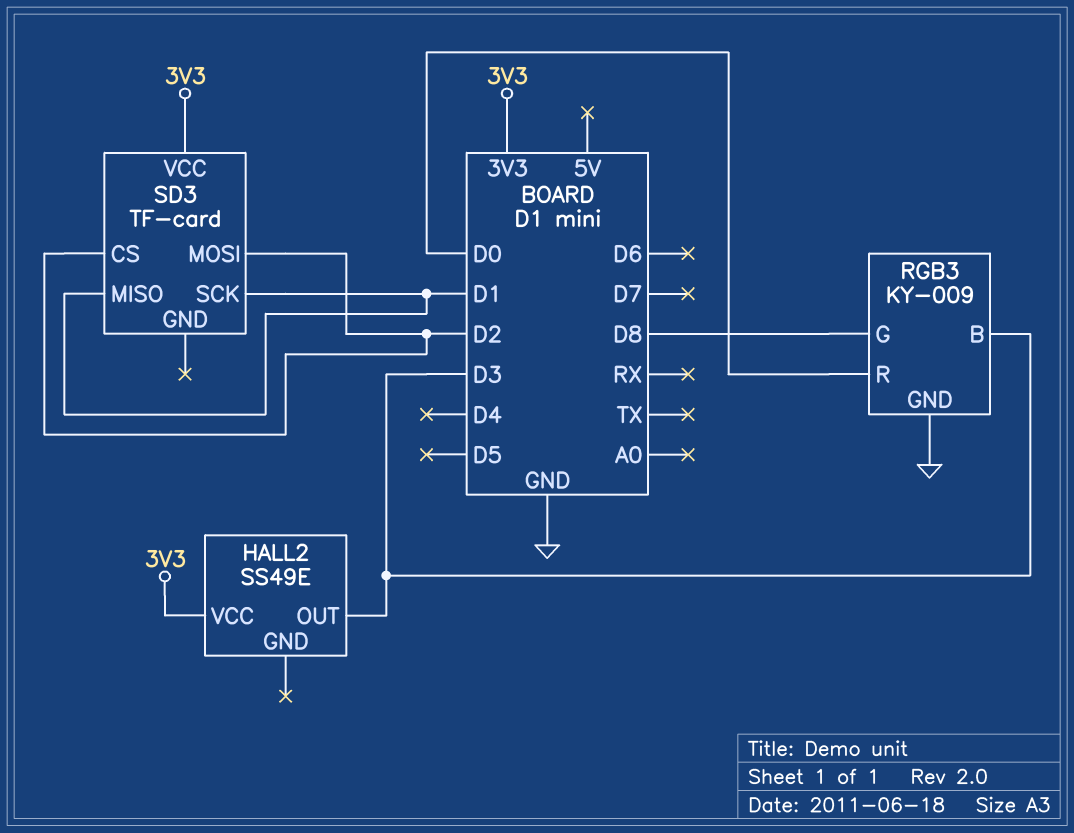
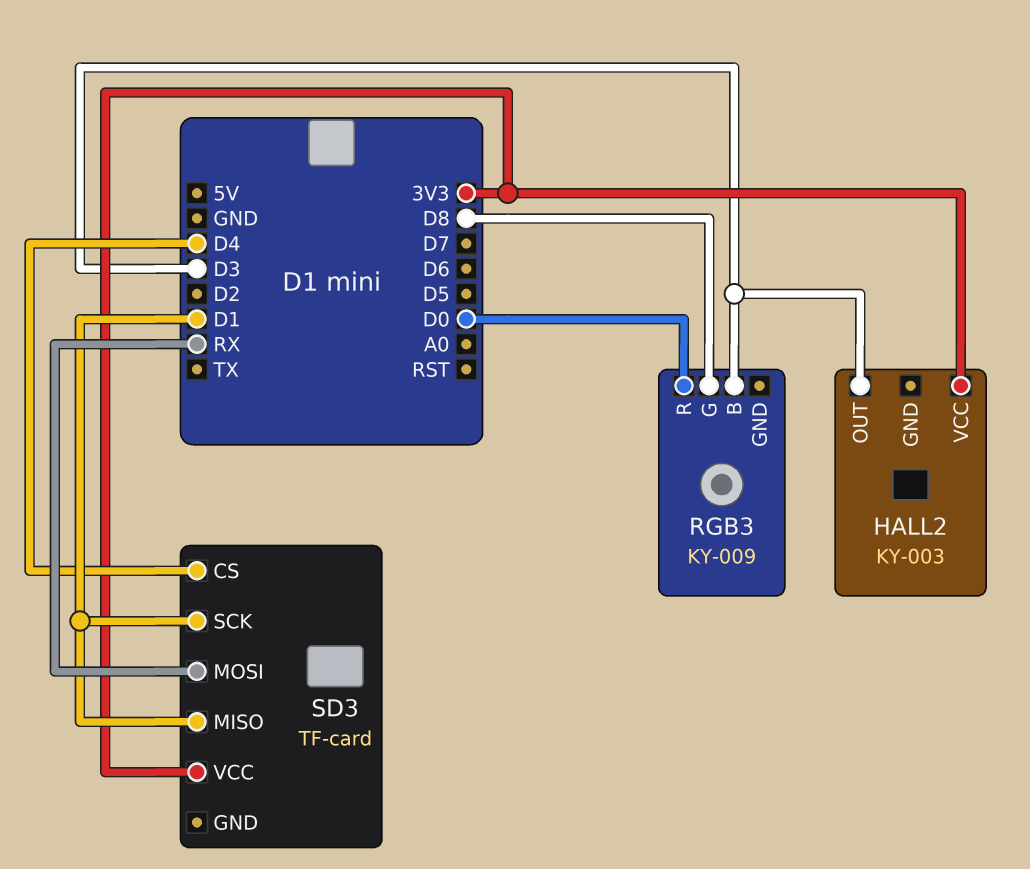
HALL2: SS49E -> KY-003
RGB3 pin GND: GND -> none
SD3 pin CS: D2 -> D4
SD3 pin MOSI: D2 -> RX

